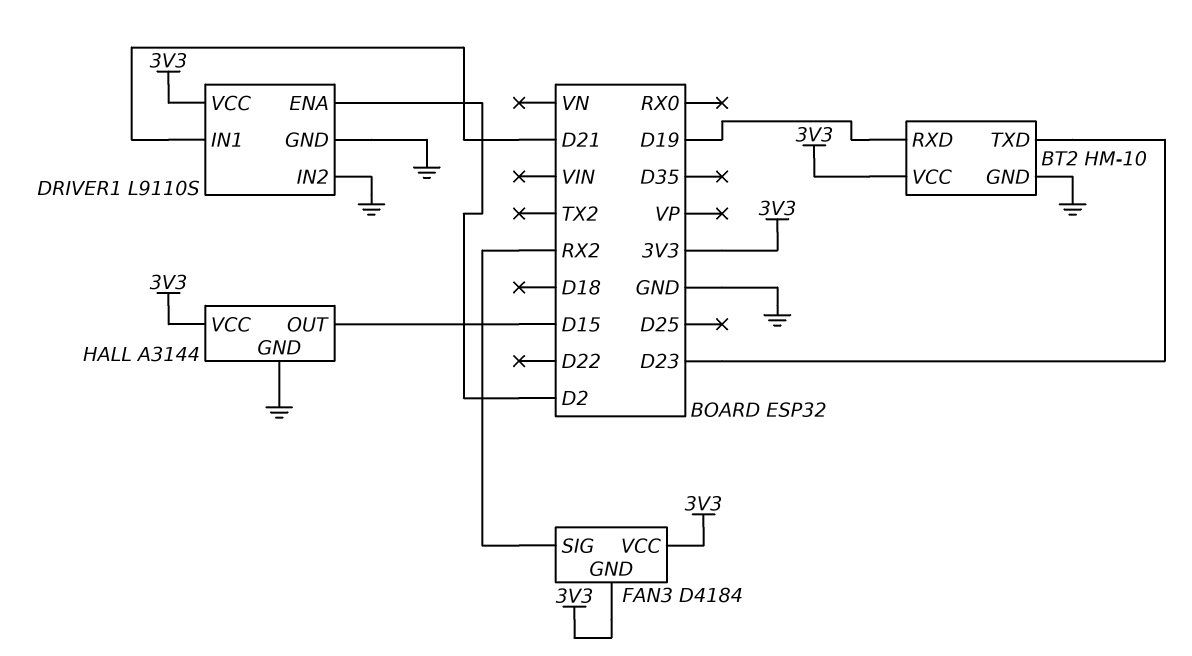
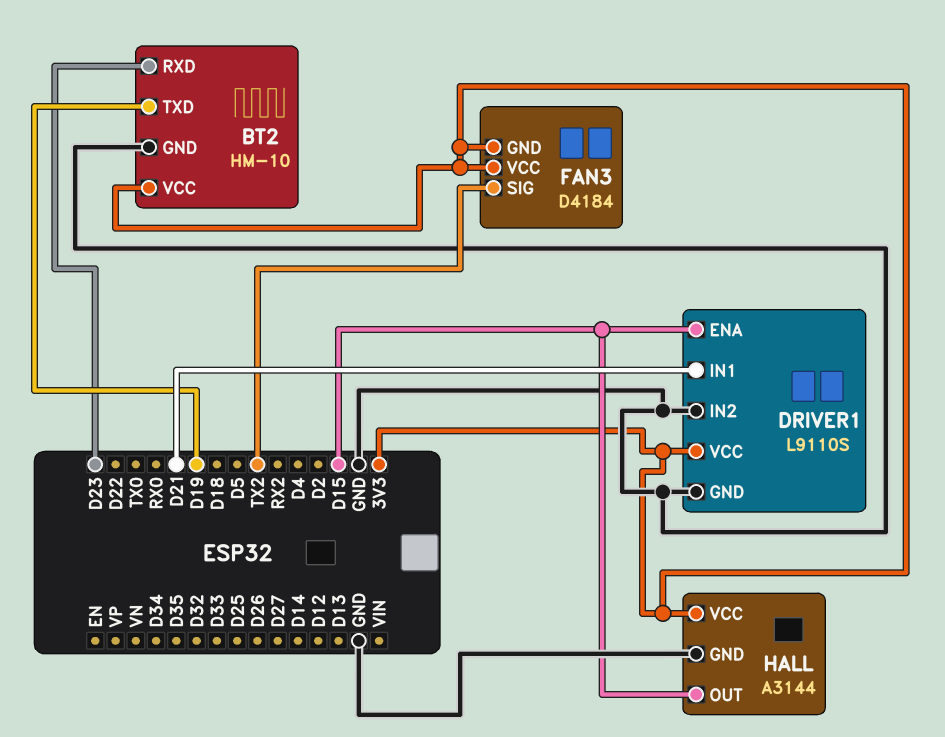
BT2 pin RXD: D19 -> D23
BT2 pin TXD: D23 -> D19
DRIVER1 pin ENA: D2 -> D15
FAN3 pin SIG: RX2 -> TX2

